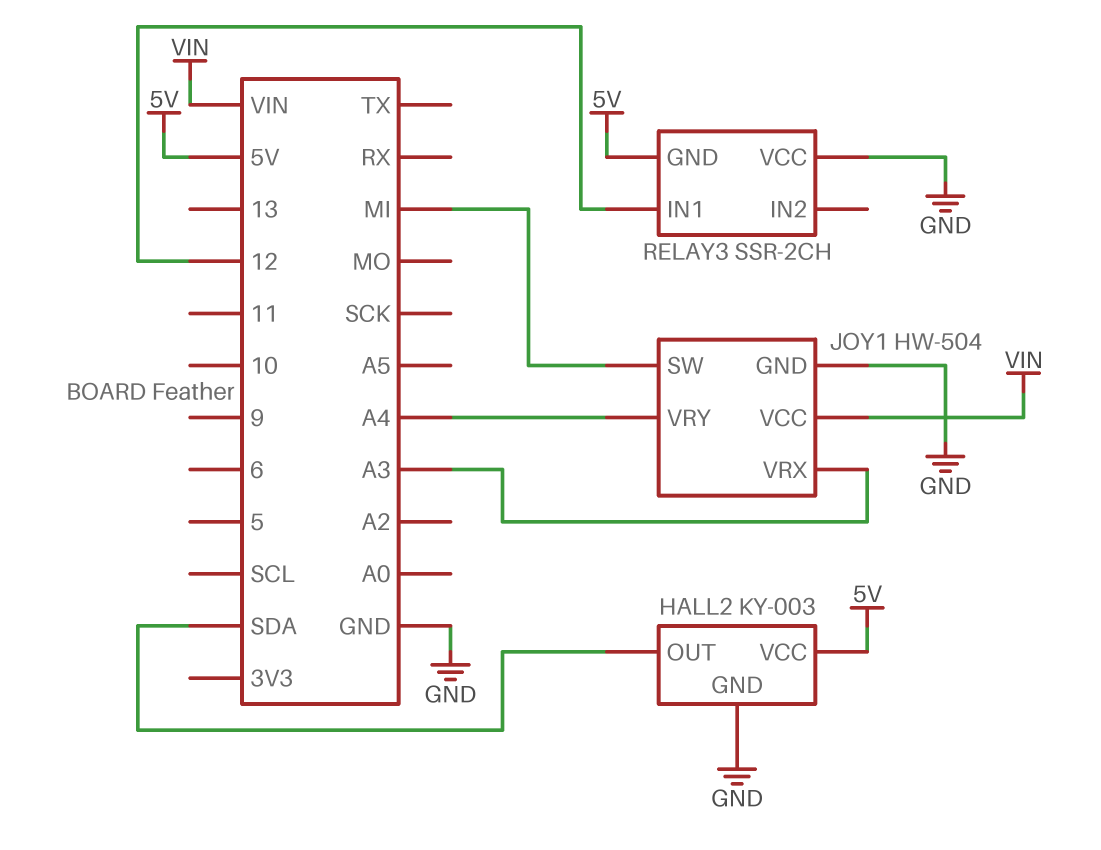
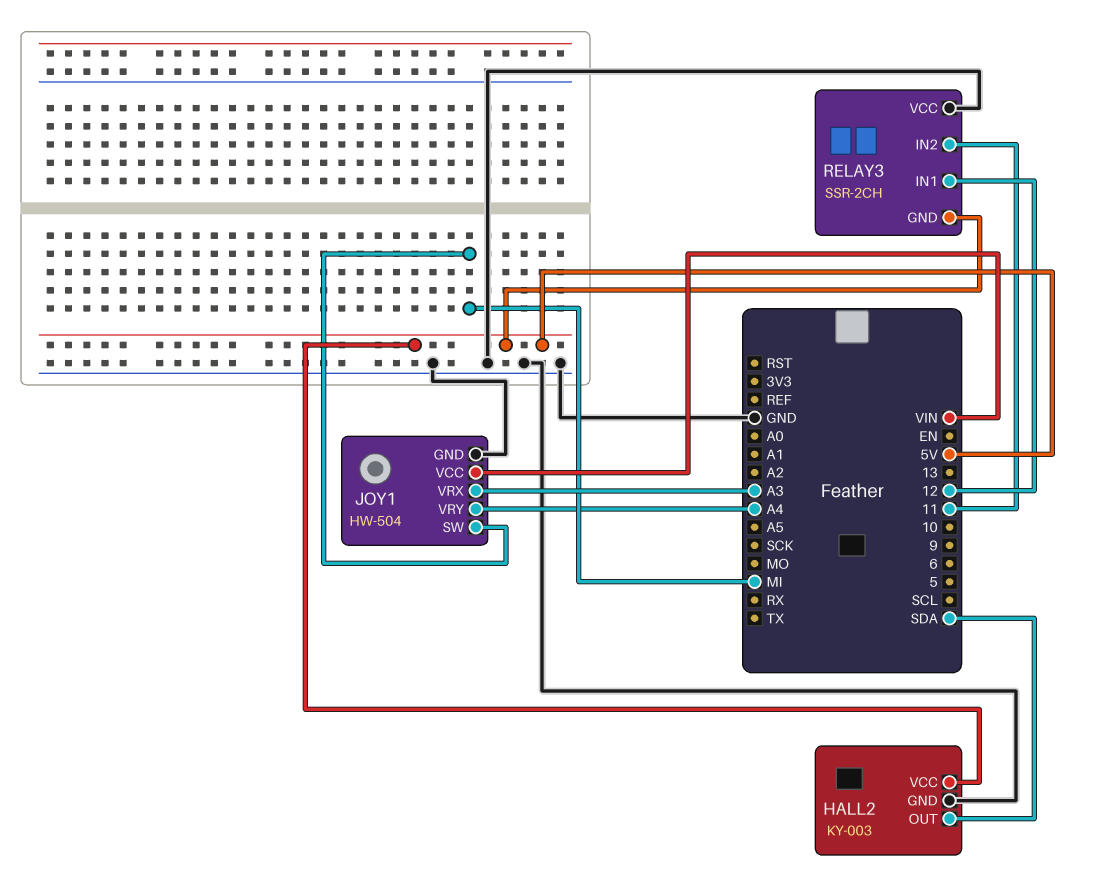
RELAY3 pin IN2: none -> 11

